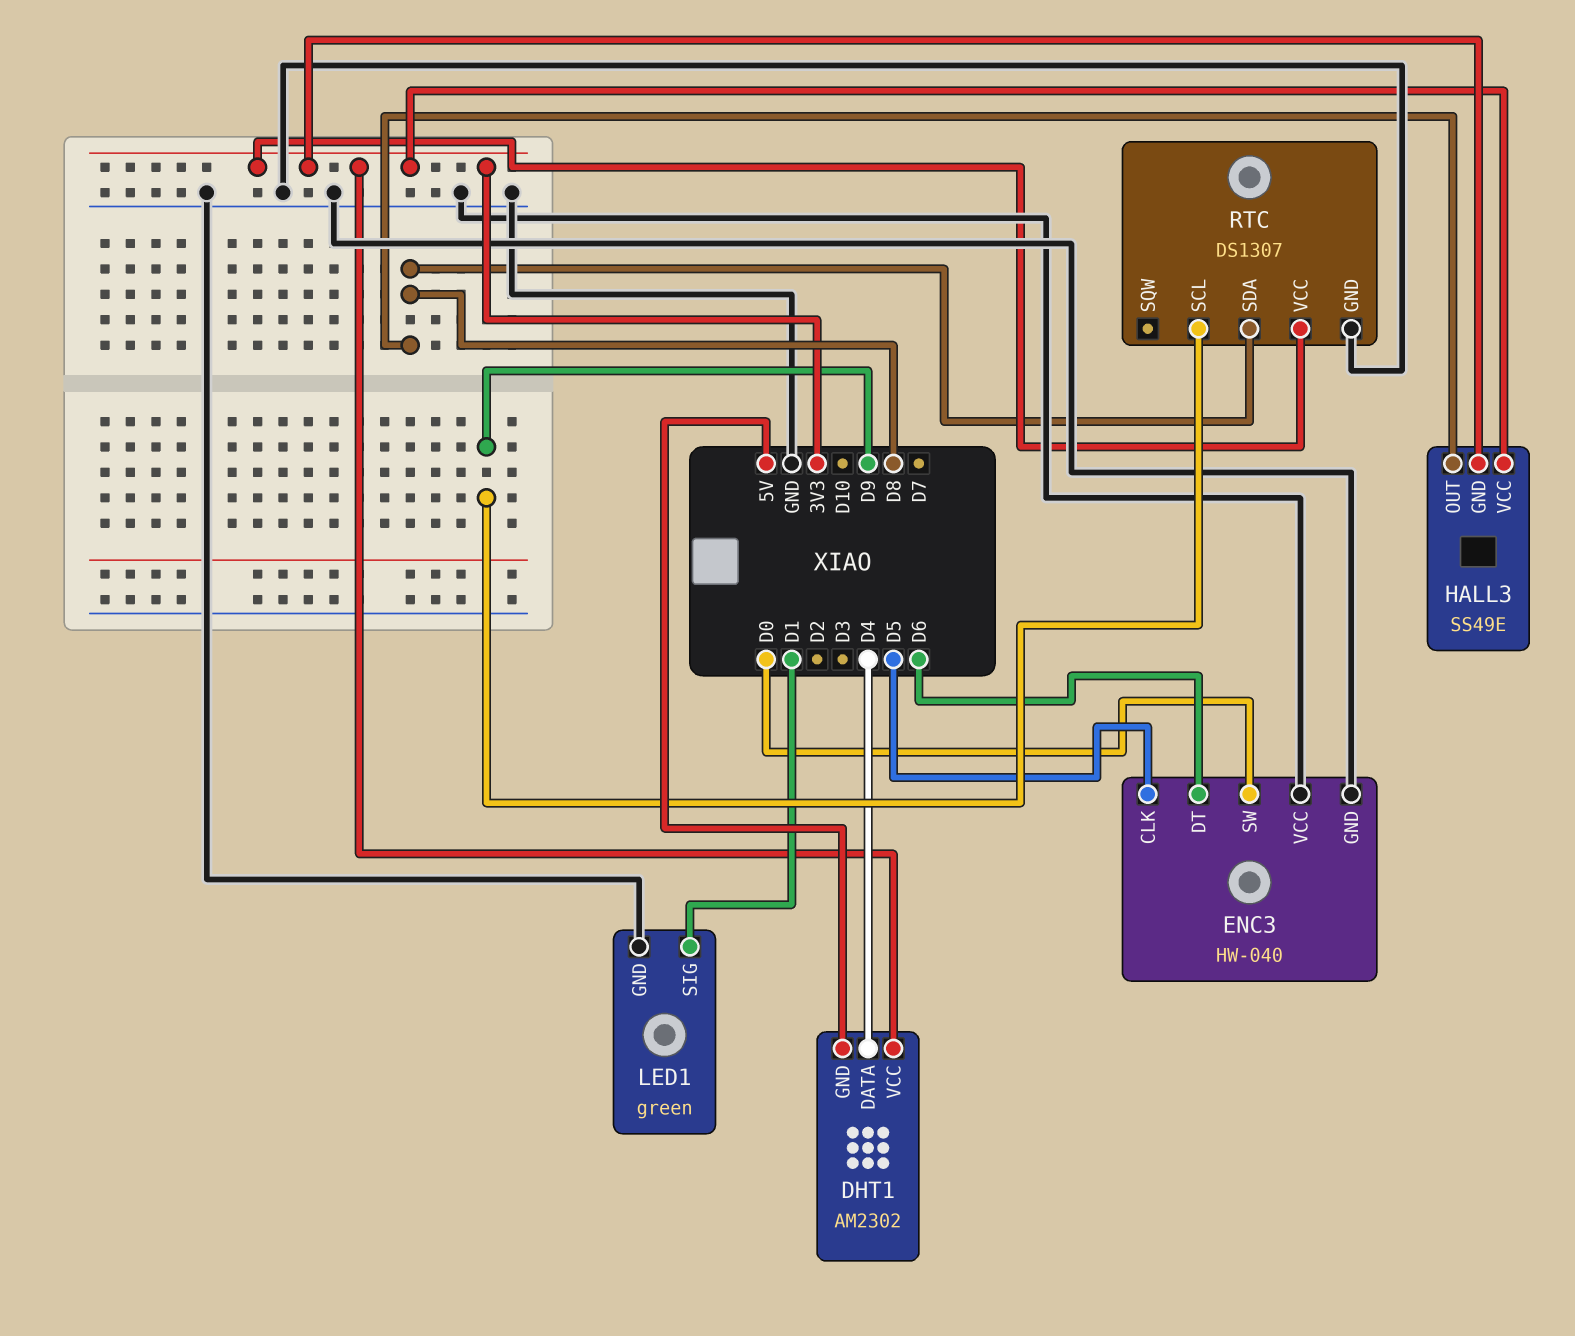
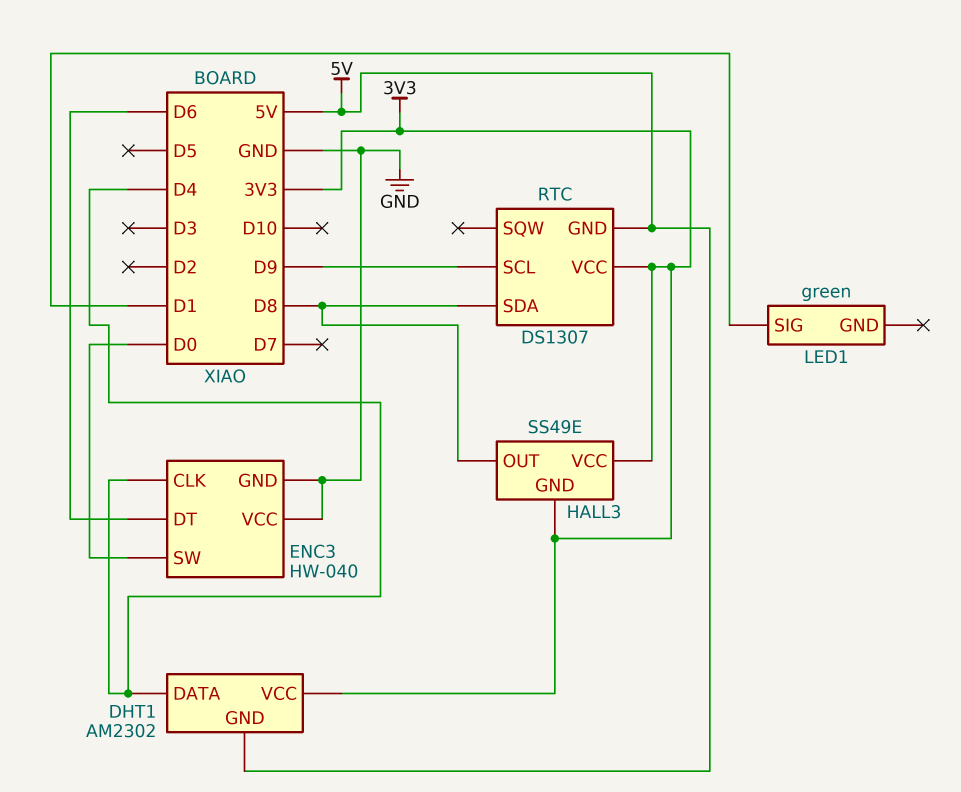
ENC3 pin CLK: D5 -> D4
LED1 pin GND: GND -> none
RTC pin GND: GND -> 5V

